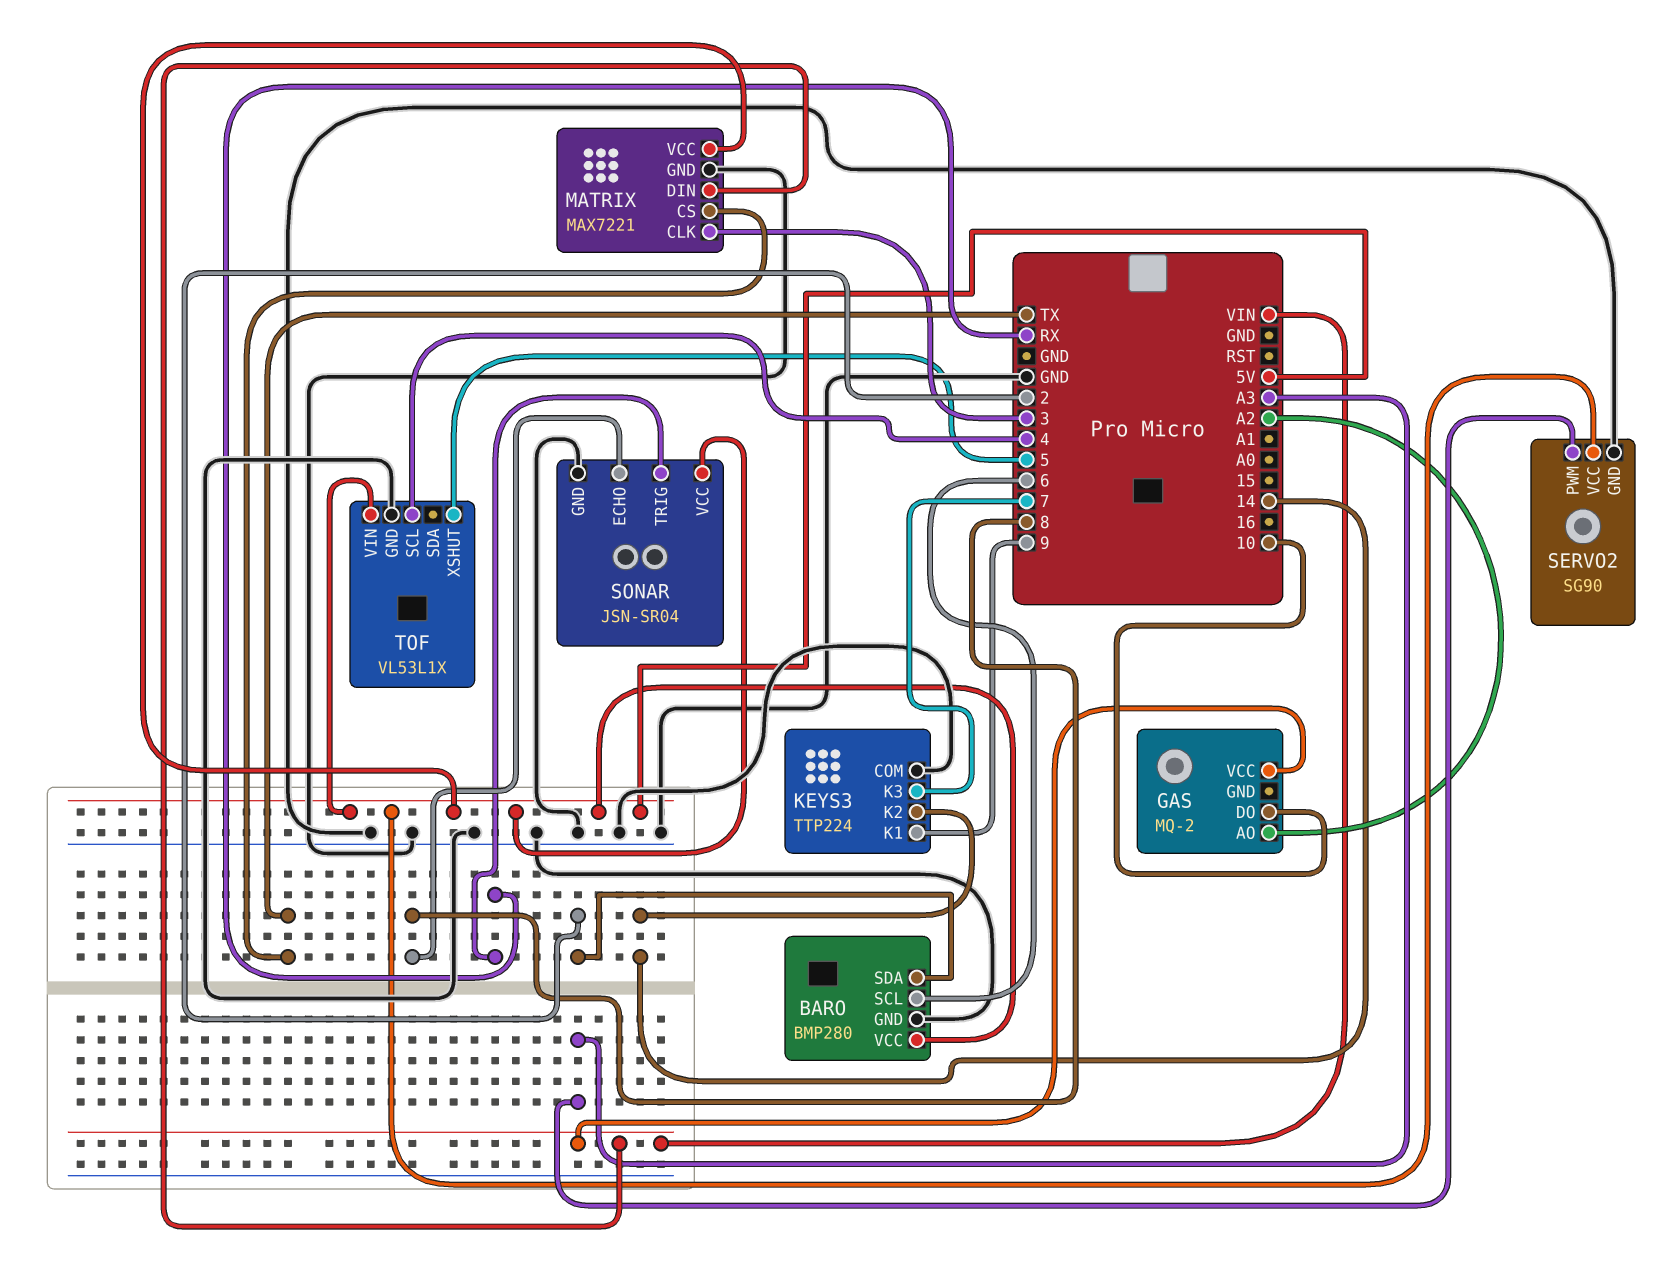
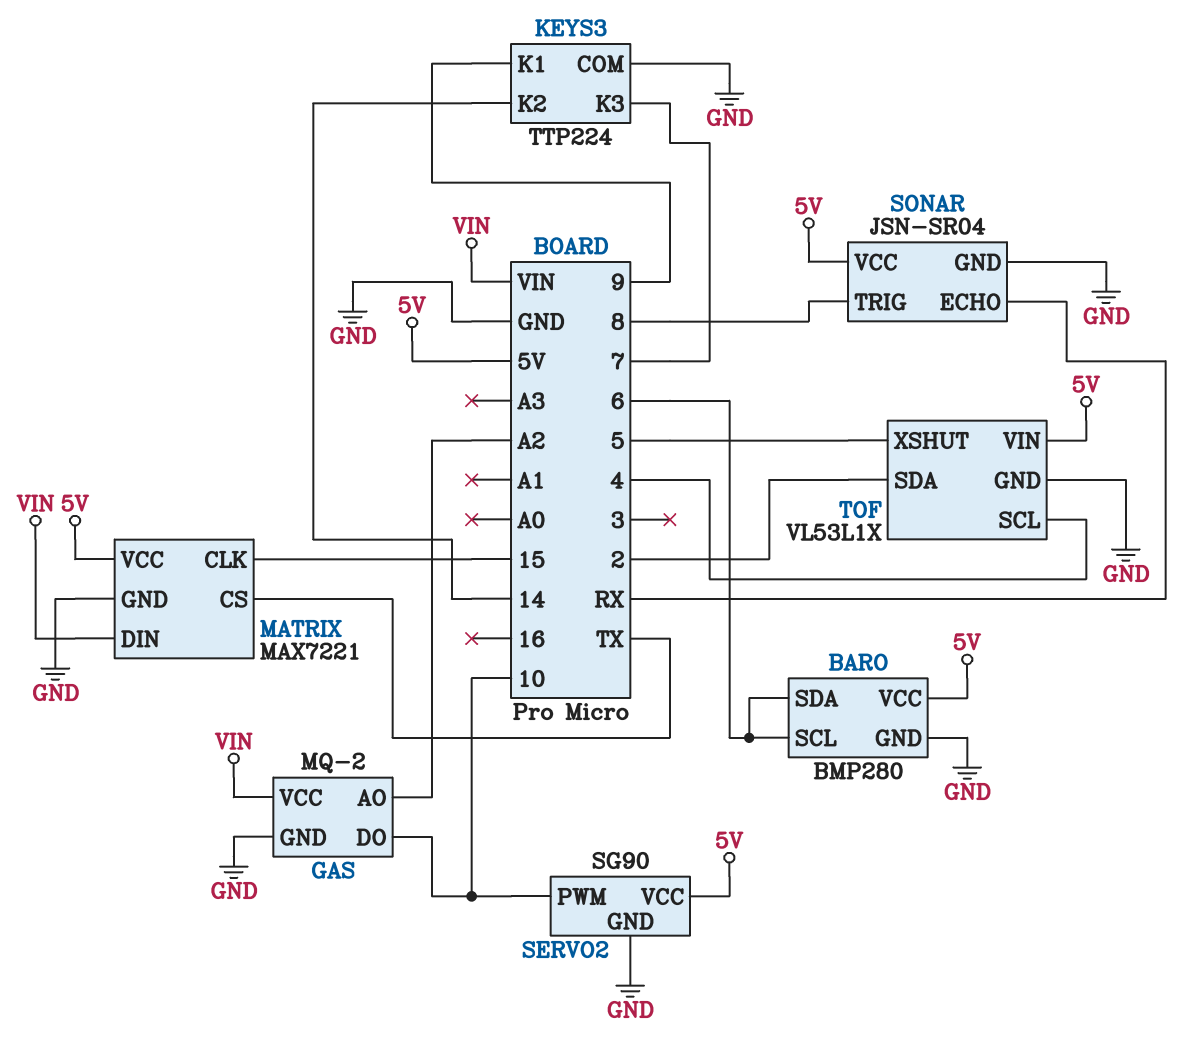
BARO pin SDA: 2 -> 6
GAS pin GND: none -> GND
MATRIX pin CLK: 3 -> 15
SERVO2 pin PWM: A3 -> 10
SONAR pin ECHO: 8 -> RX
SONAR pin TRIG: RX -> 8
TOF pin SDA: none -> 2

